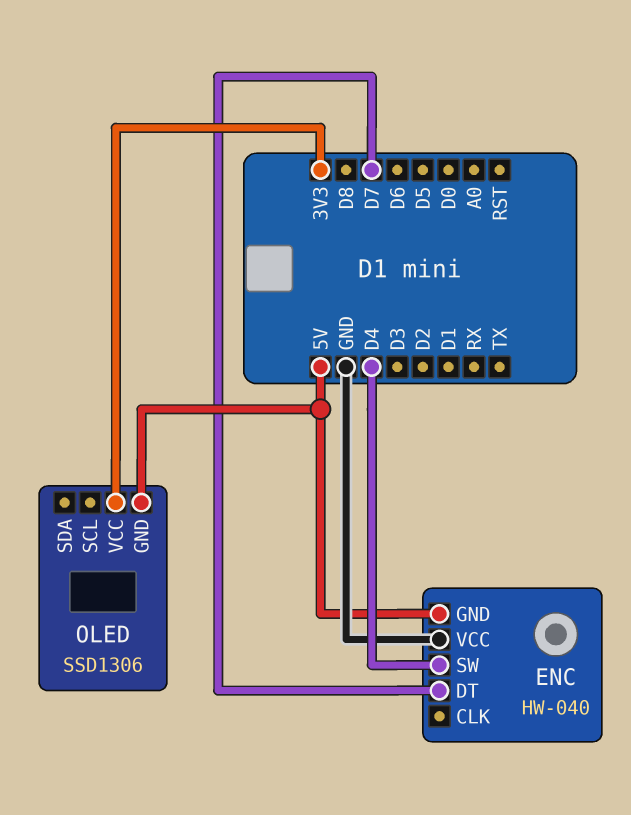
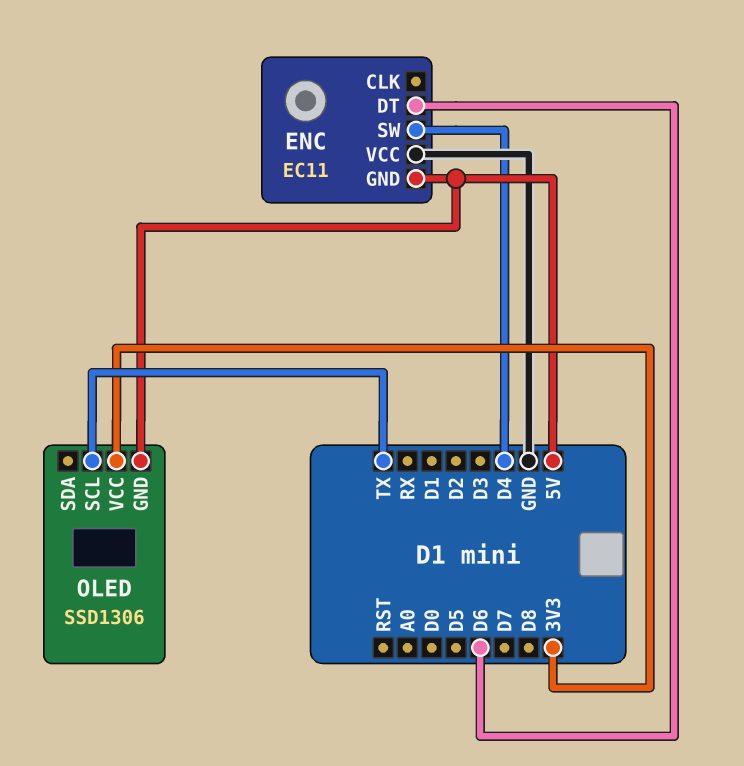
ENC: HW-040 -> EC11
ENC pin DT: D7 -> D6
OLED pin SCL: none -> TX

